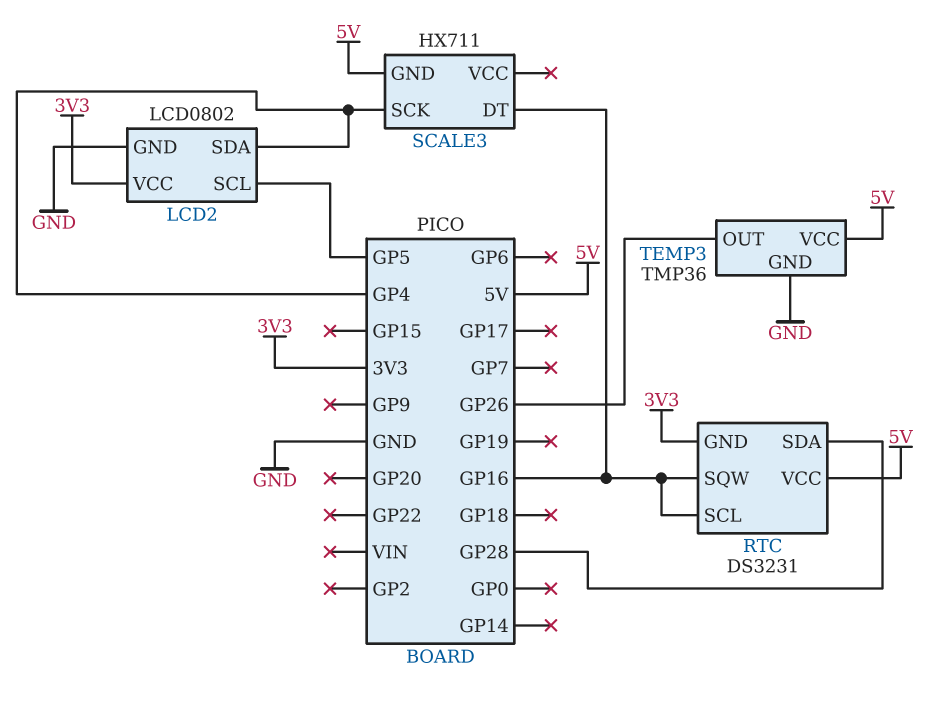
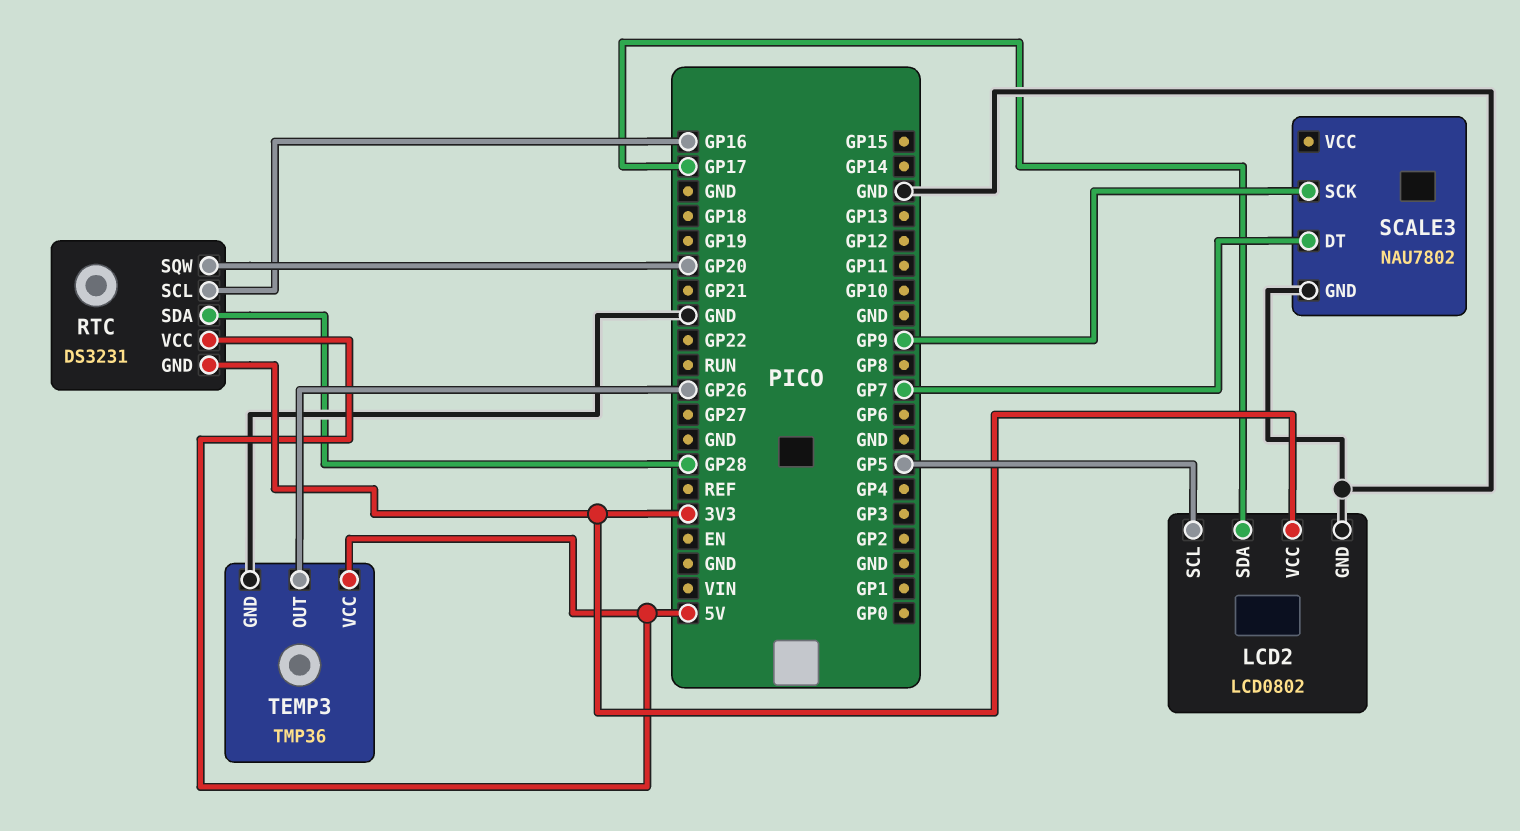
LCD2 pin SDA: GP4 -> GP17
RTC pin SQW: GP16 -> GP20
SCALE3: HX711 -> NAU7802
SCALE3 pin DT: GP16 -> GP7
SCALE3 pin GND: 5V -> GND
SCALE3 pin SCK: GP4 -> GP9

